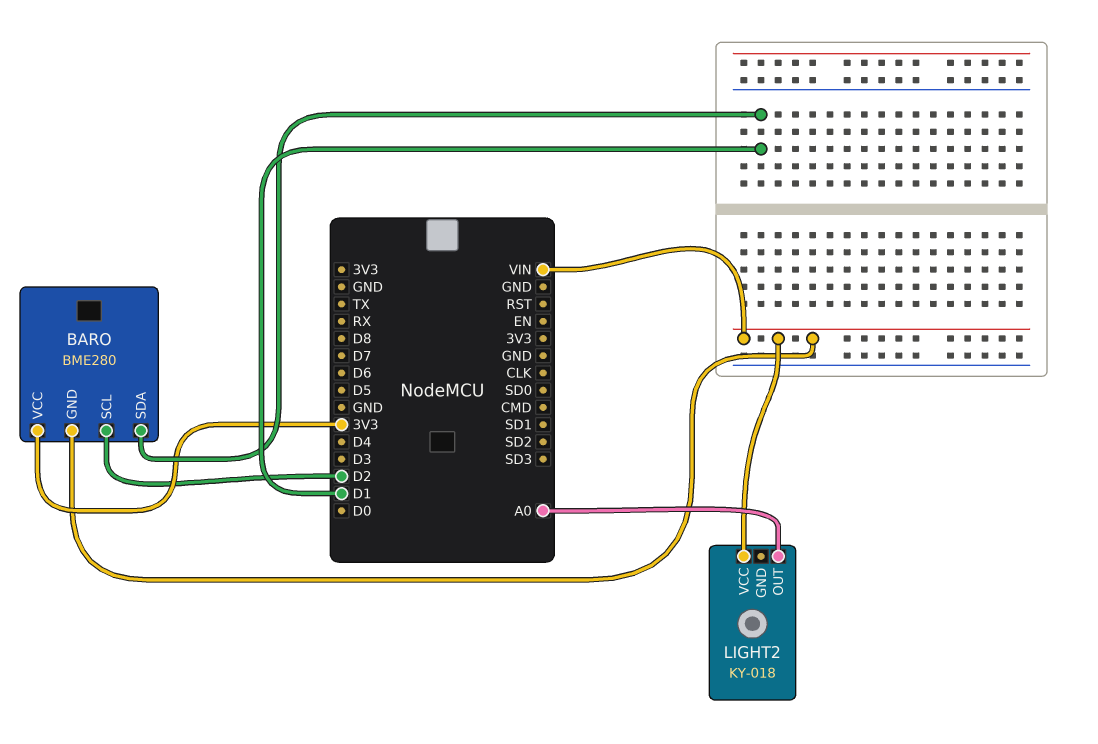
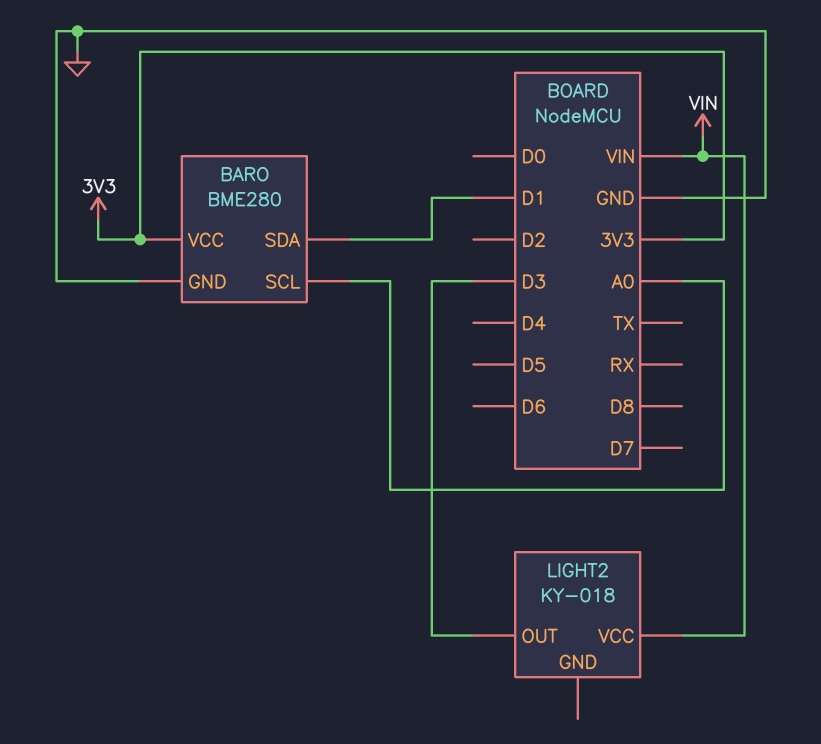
BARO pin GND: VIN -> GND
BARO pin SCL: D2 -> A0
LIGHT2 pin OUT: A0 -> D3

